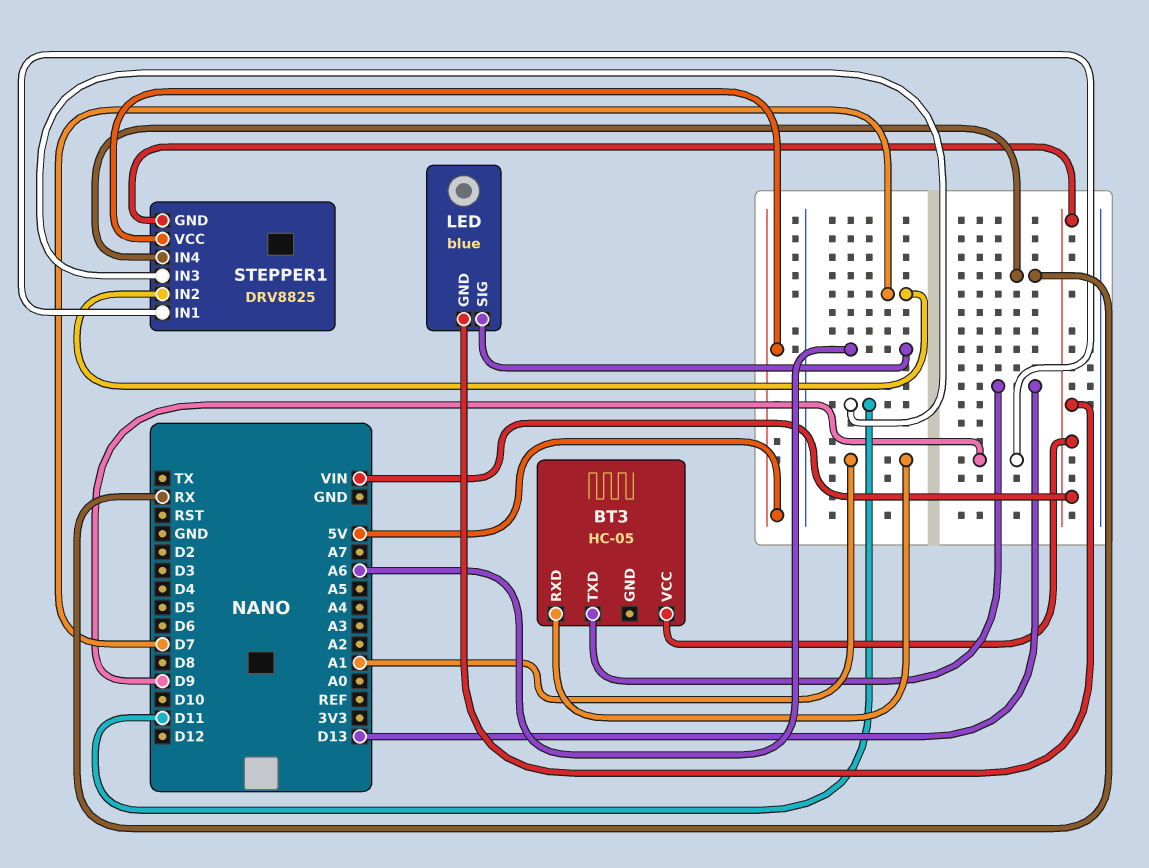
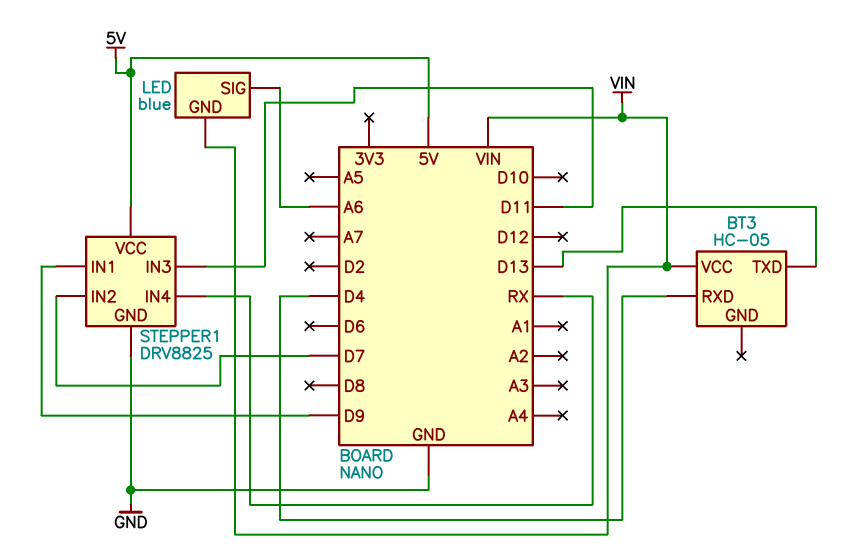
BT3 pin RXD: A1 -> D4
STEPPER1 pin GND: VIN -> GND

